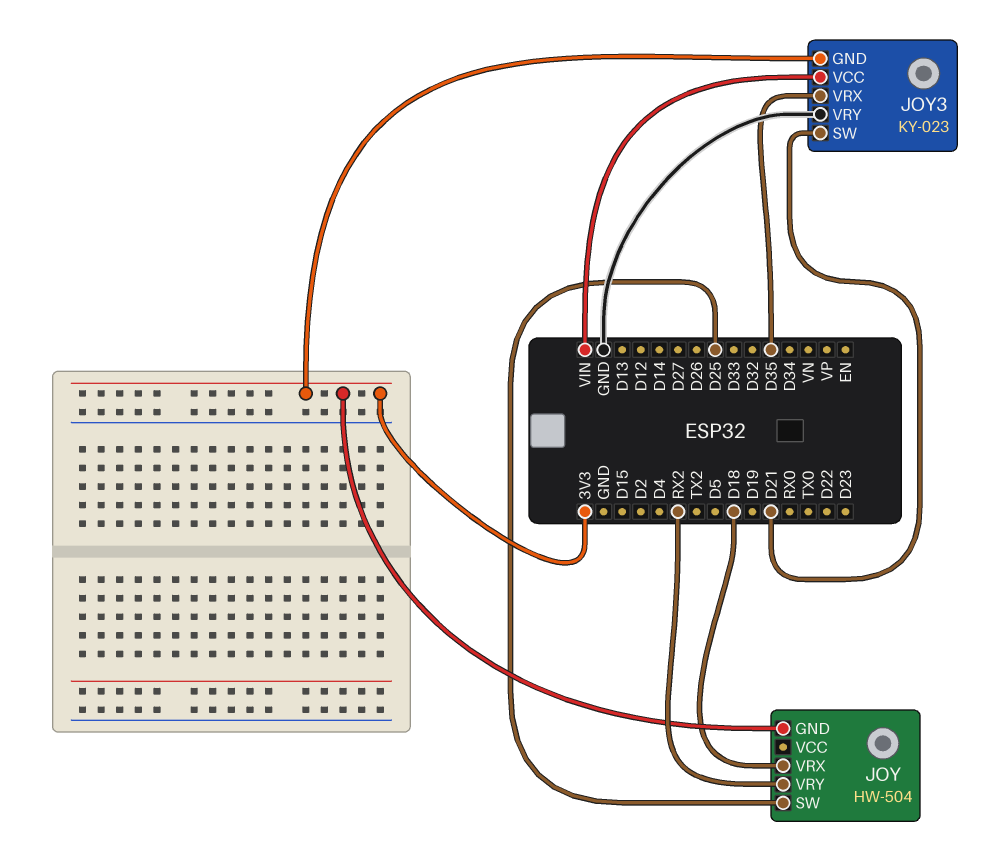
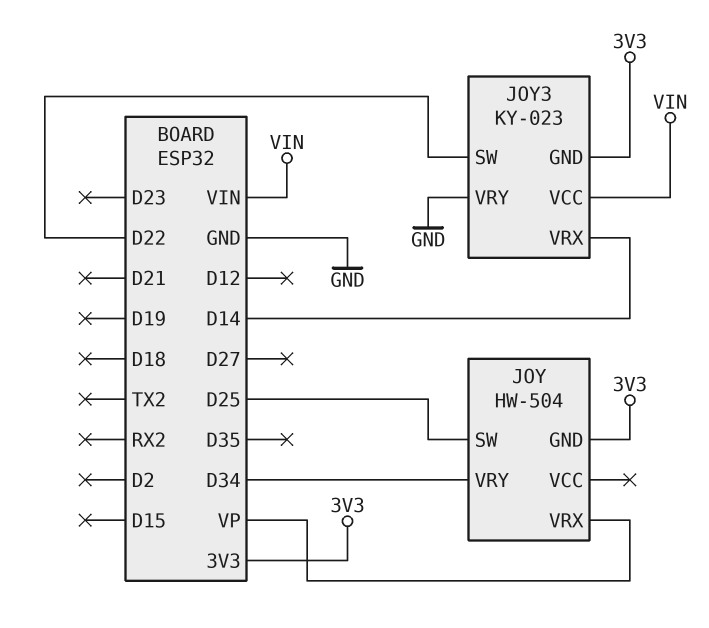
JOY pin VRX: D18 -> VP
JOY pin VRY: RX2 -> D34
JOY3 pin SW: D21 -> D22
JOY3 pin VRX: D35 -> D14

